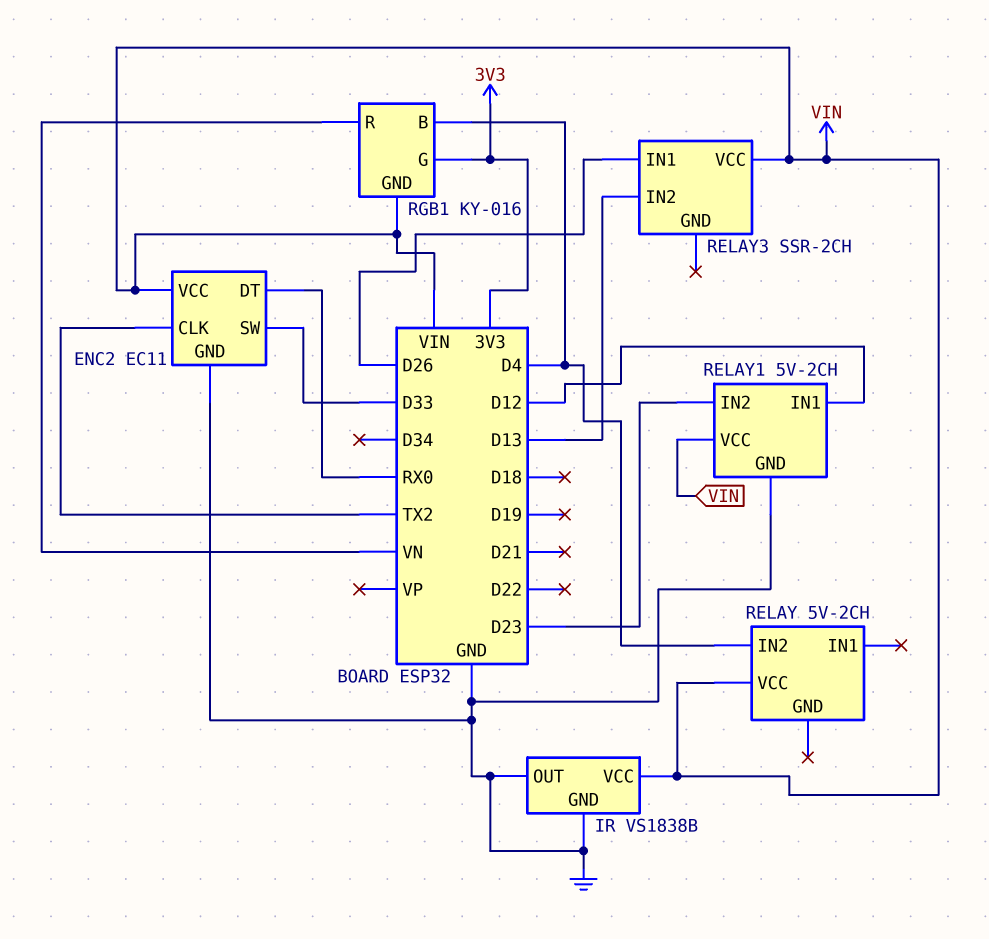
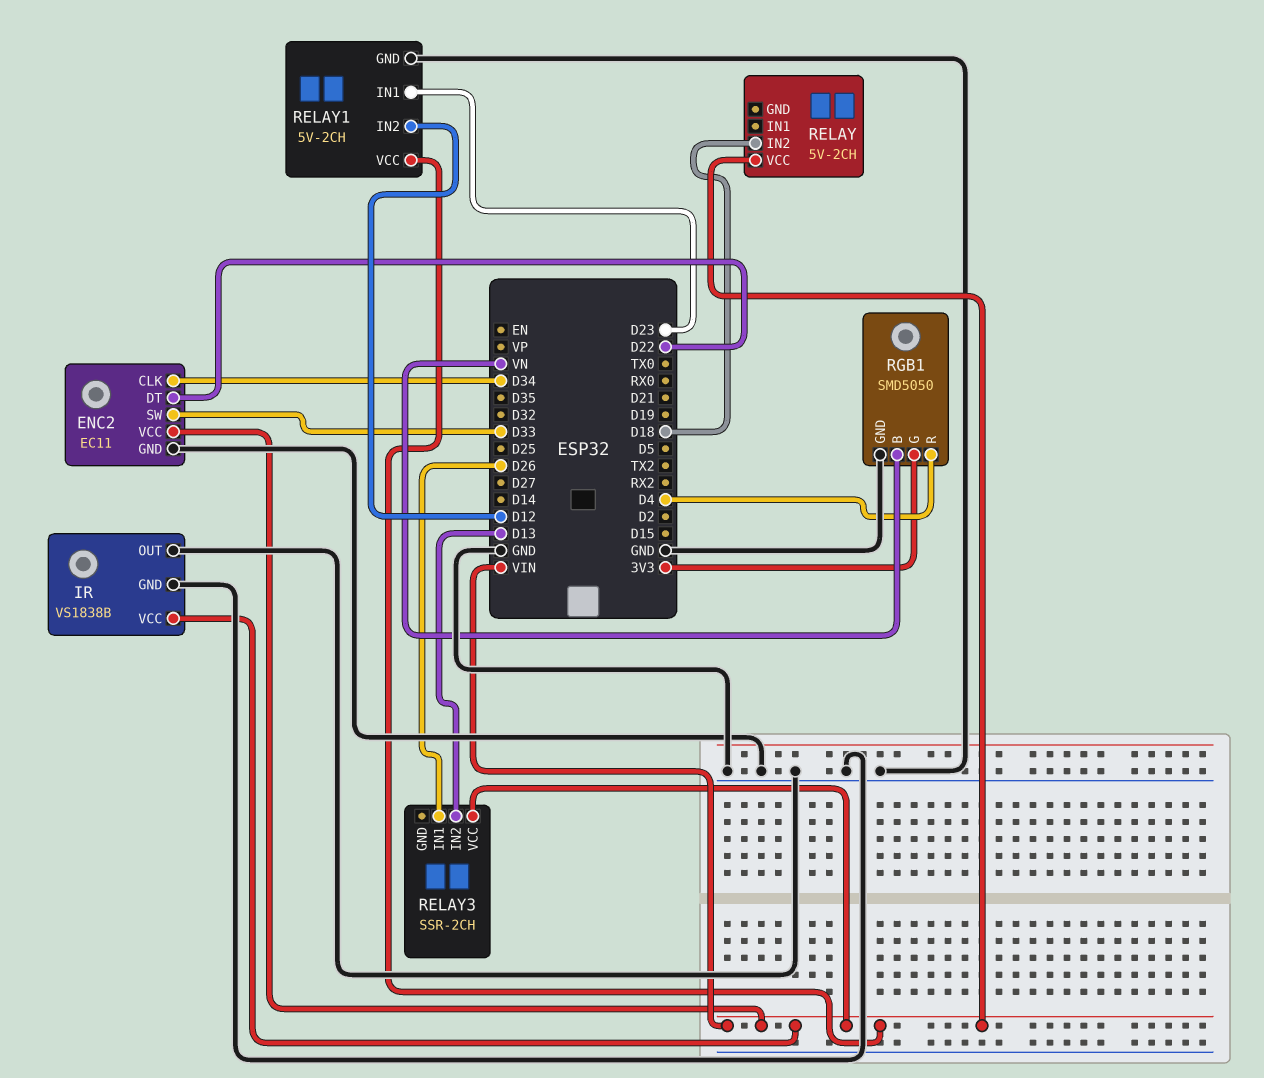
ENC2 pin CLK: TX2 -> D34
ENC2 pin DT: RX0 -> D22
RELAY pin IN2: D4 -> D18
RELAY1 pin IN1: D12 -> D23
RELAY1 pin IN2: D23 -> D12
RGB1: KY-016 -> SMD5050
RGB1 pin B: D4 -> VN
RGB1 pin GND: VIN -> GND
RGB1 pin R: VN -> D4

